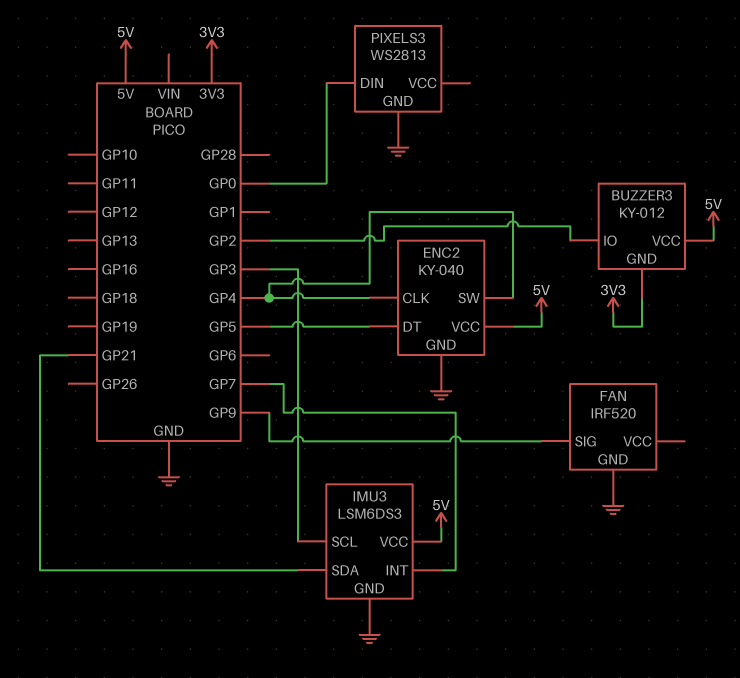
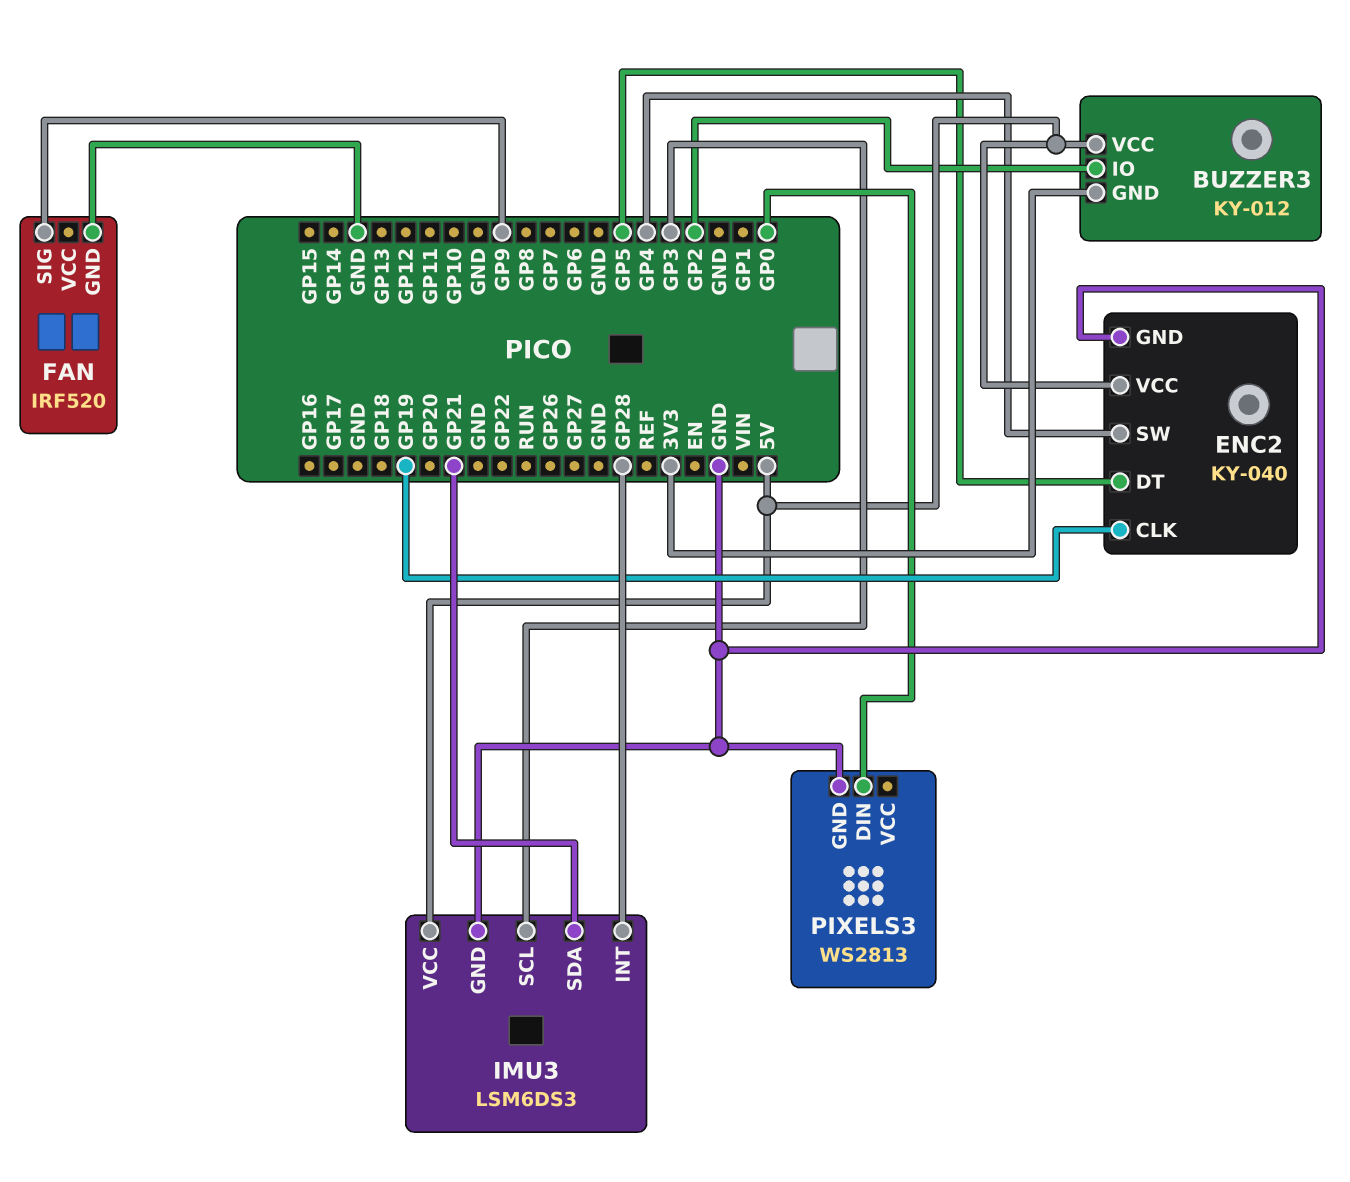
ENC2 pin CLK: GP4 -> GP19
IMU3 pin INT: GP7 -> GP28

